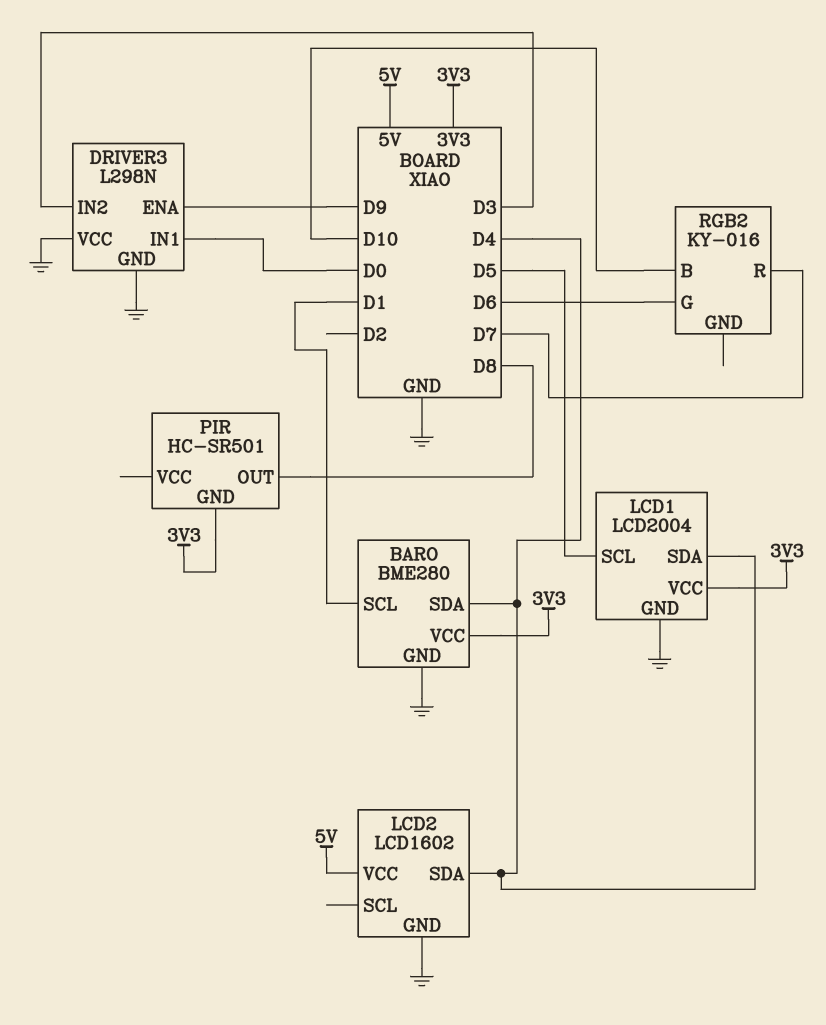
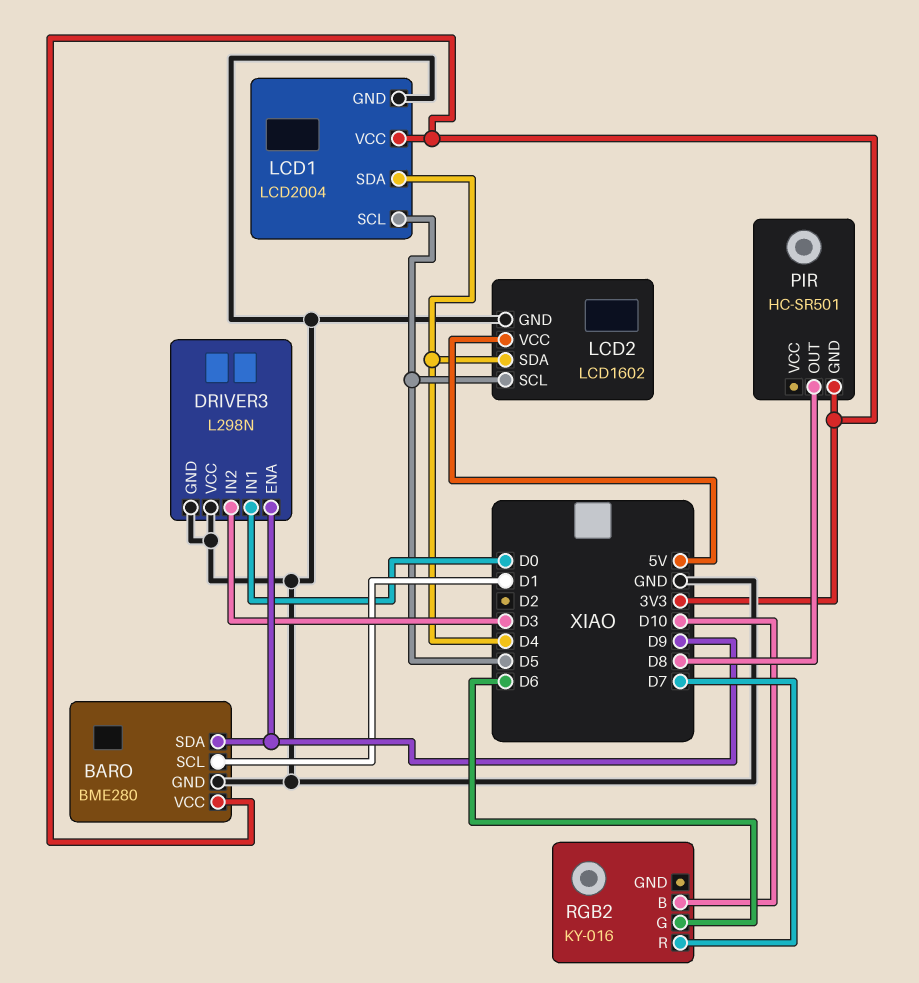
BARO pin SDA: D4 -> D9
LCD2 pin SCL: none -> D5

